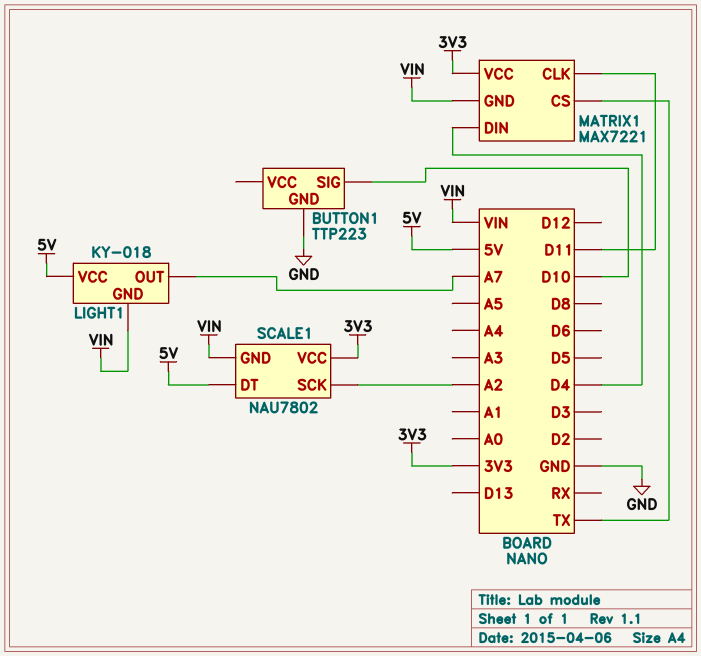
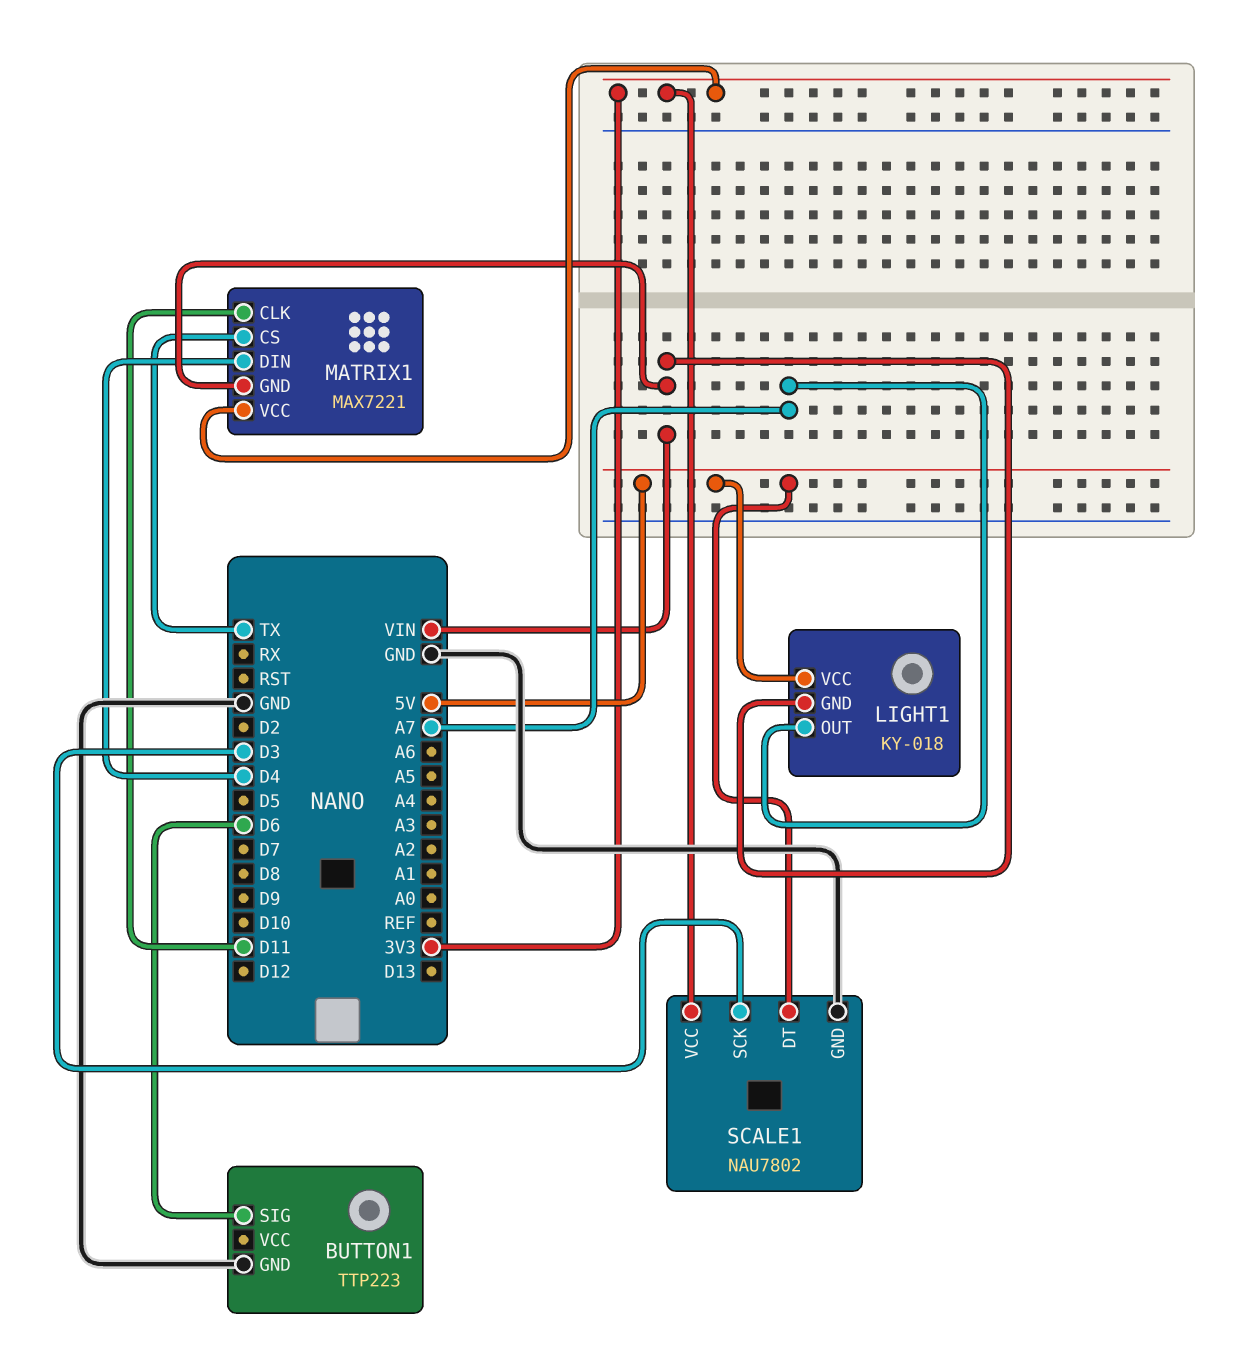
BUTTON1 pin SIG: D10 -> D6
SCALE1 pin GND: VIN -> GND
SCALE1 pin SCK: A2 -> D3

